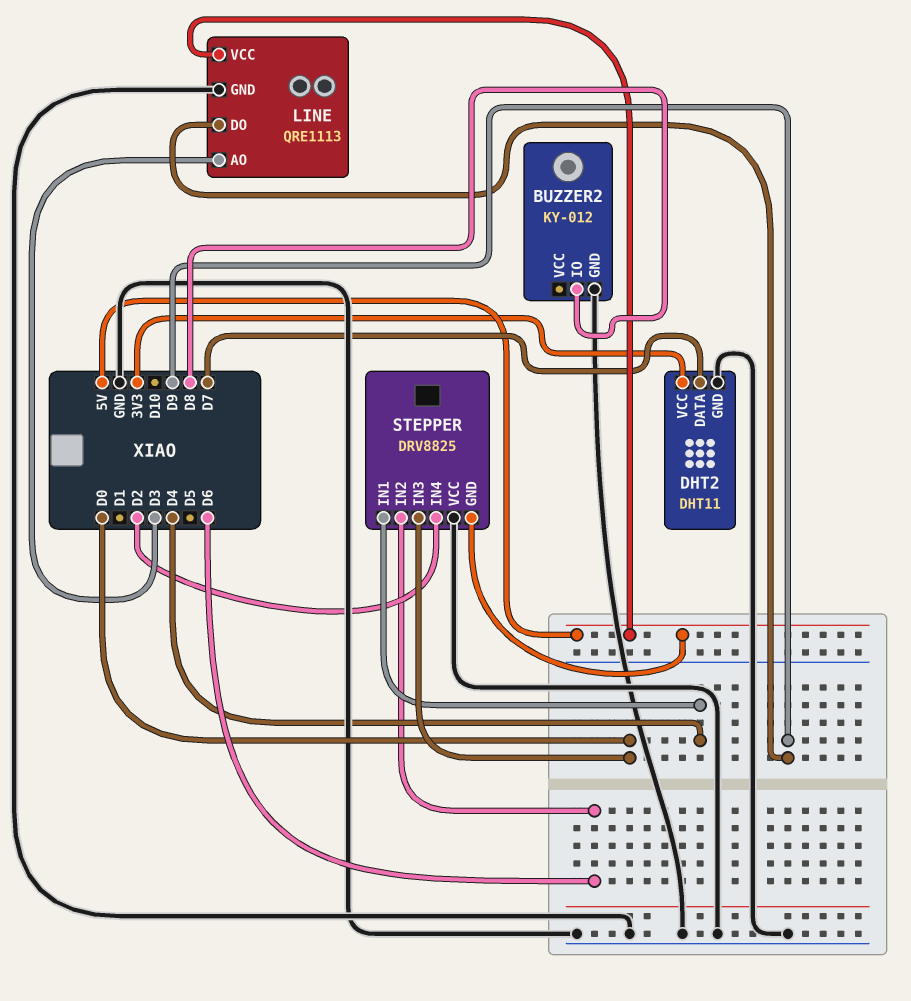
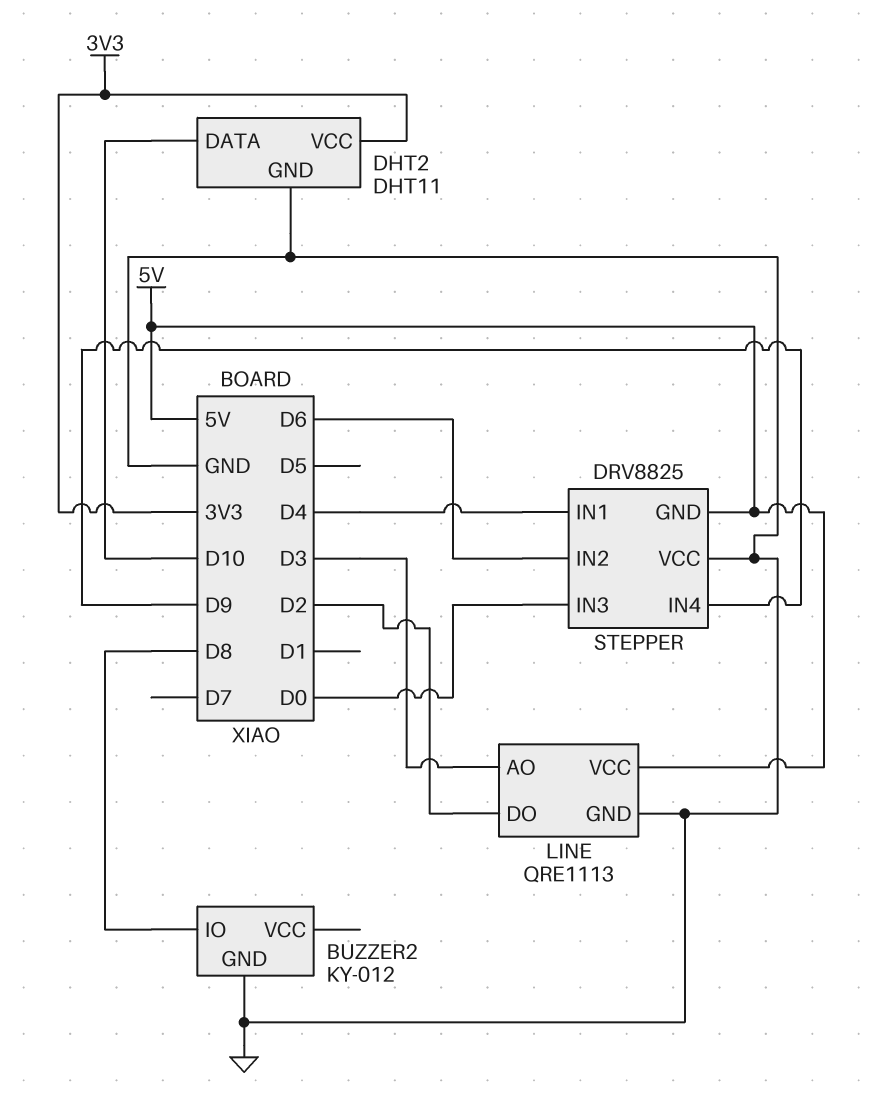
DHT2 pin DATA: D7 -> D10
LINE pin DO: D9 -> D2
STEPPER pin IN4: D2 -> D9

